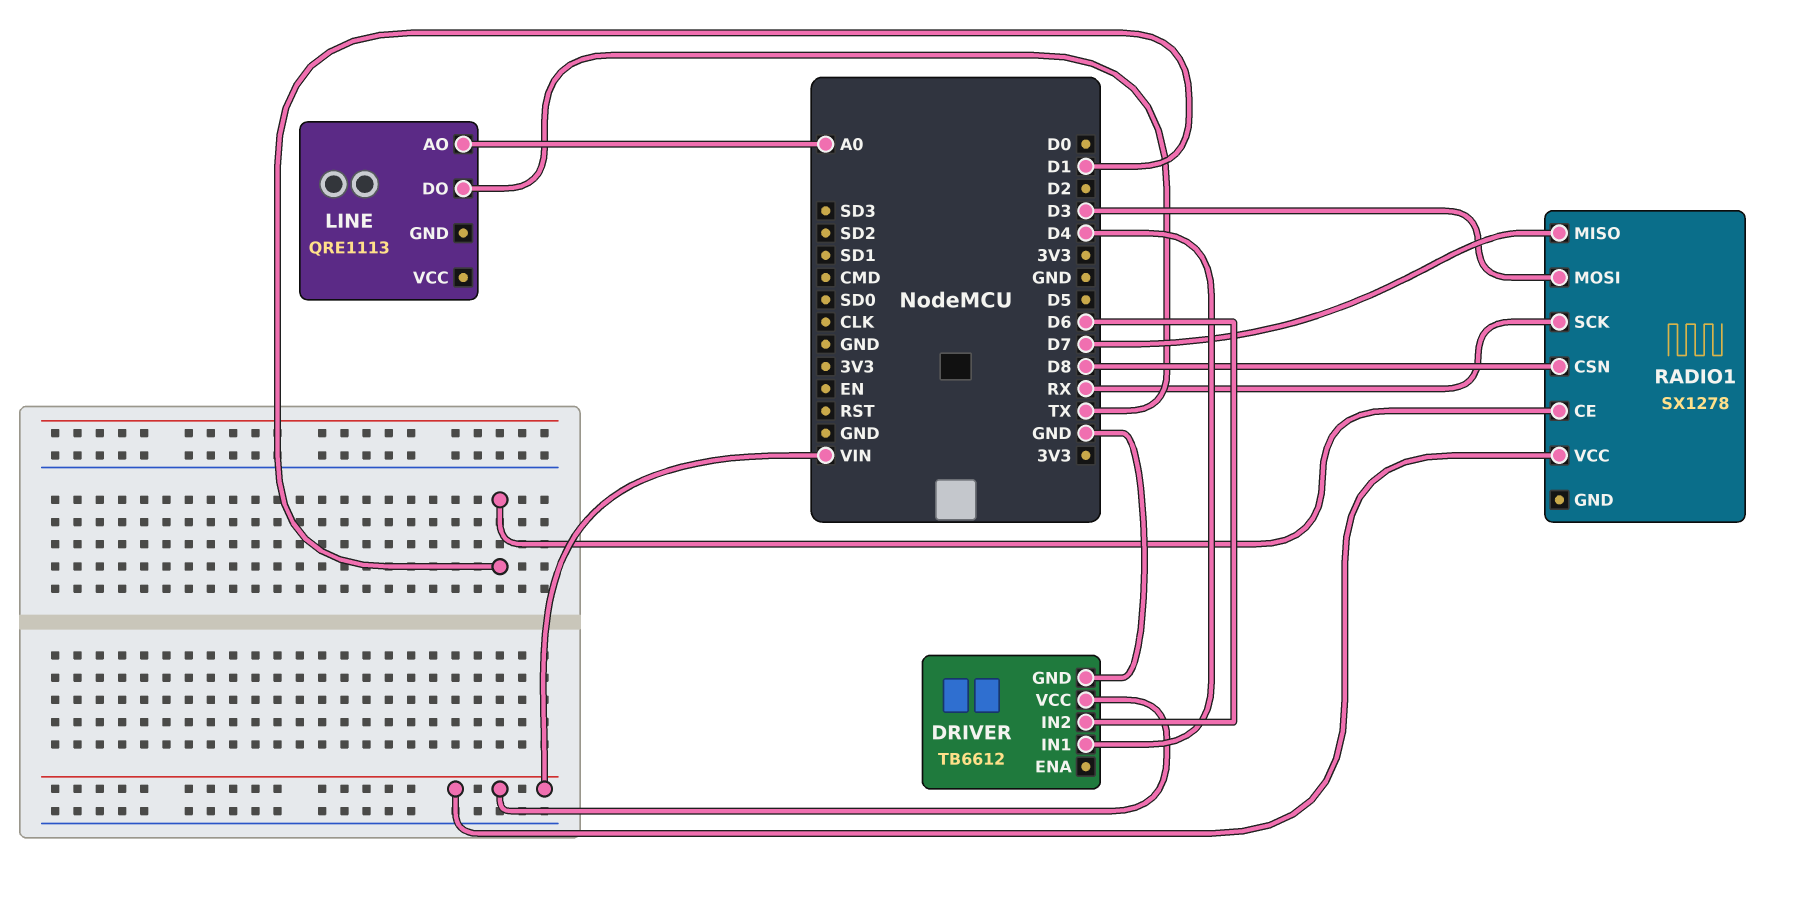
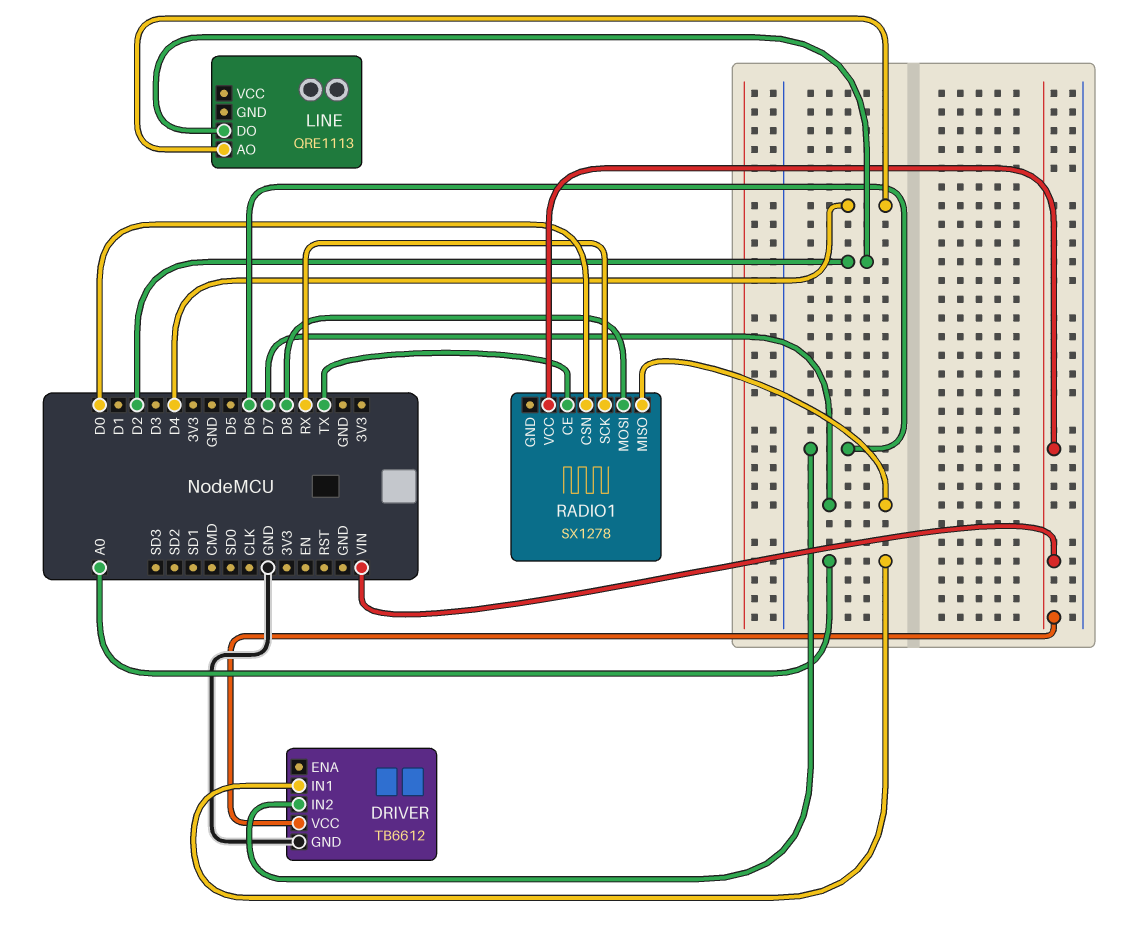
DRIVER pin IN1: D4 -> A0
LINE pin AO: A0 -> D4
LINE pin DO: TX -> D2
RADIO1 pin CE: D1 -> TX
RADIO1 pin CSN: D8 -> D0
RADIO1 pin MOSI: D3 -> D8

